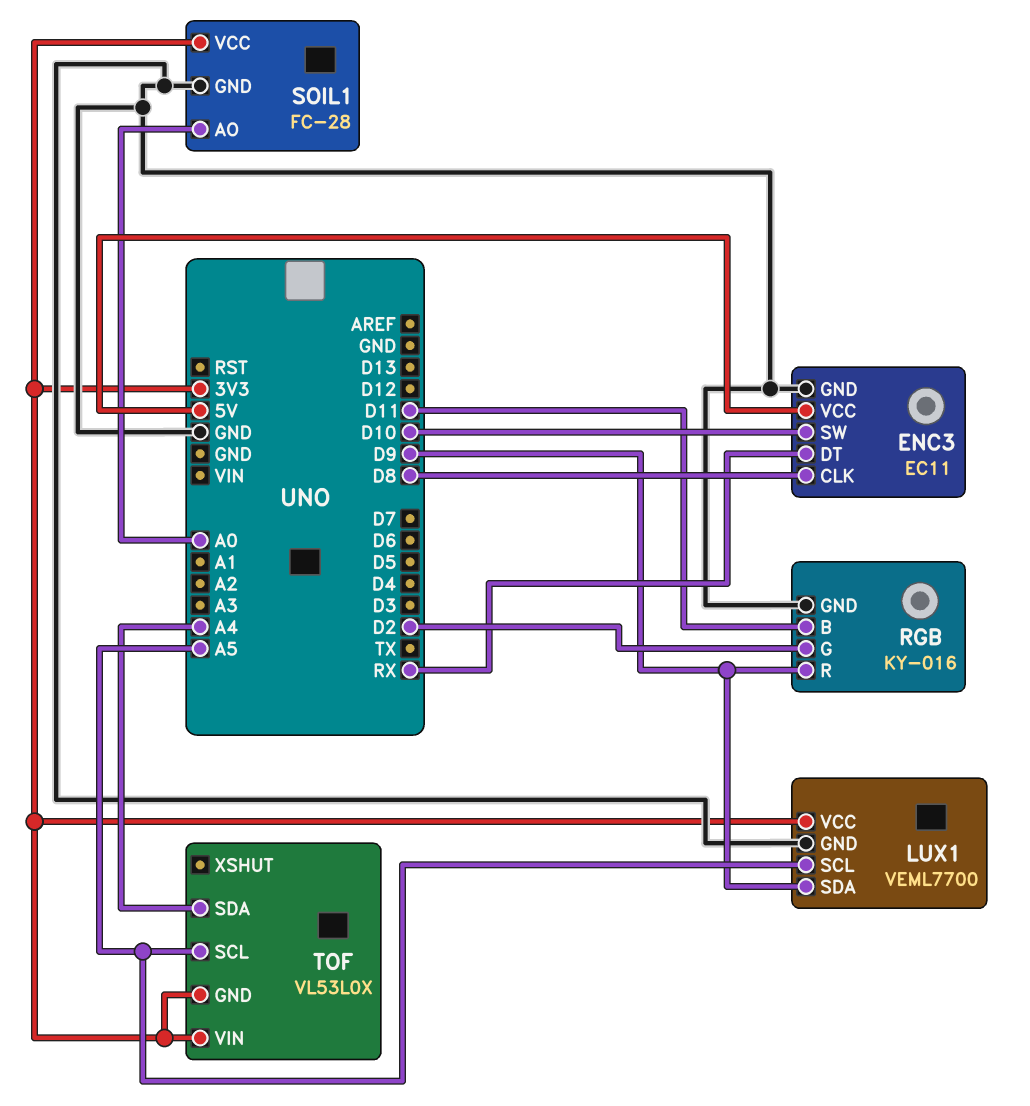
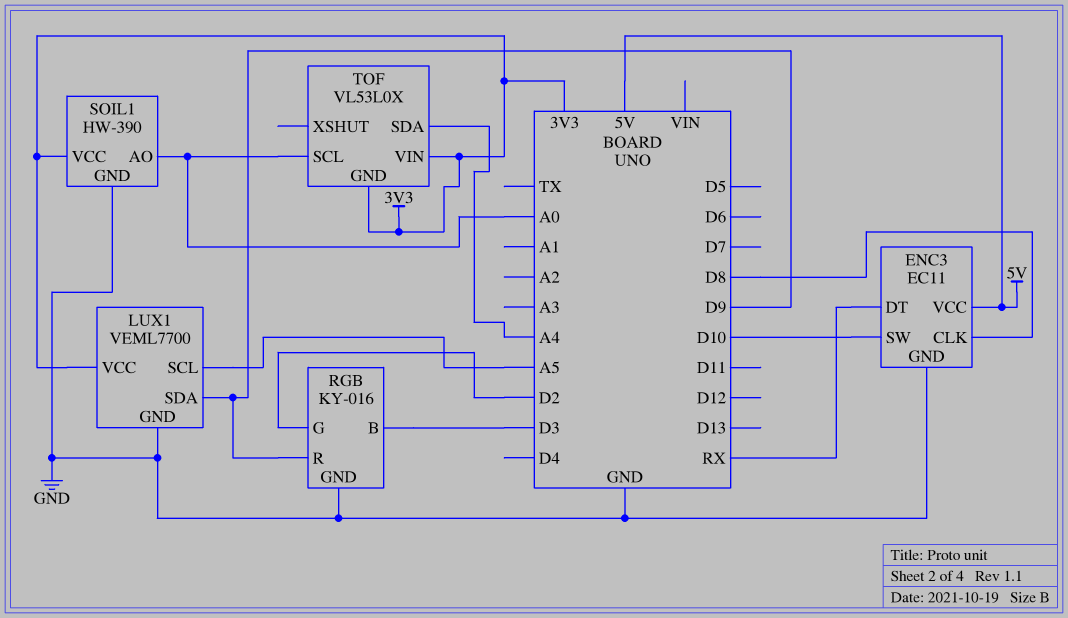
RGB pin B: D11 -> D3
SOIL1: FC-28 -> HW-390
TOF pin SCL: A5 -> A0

